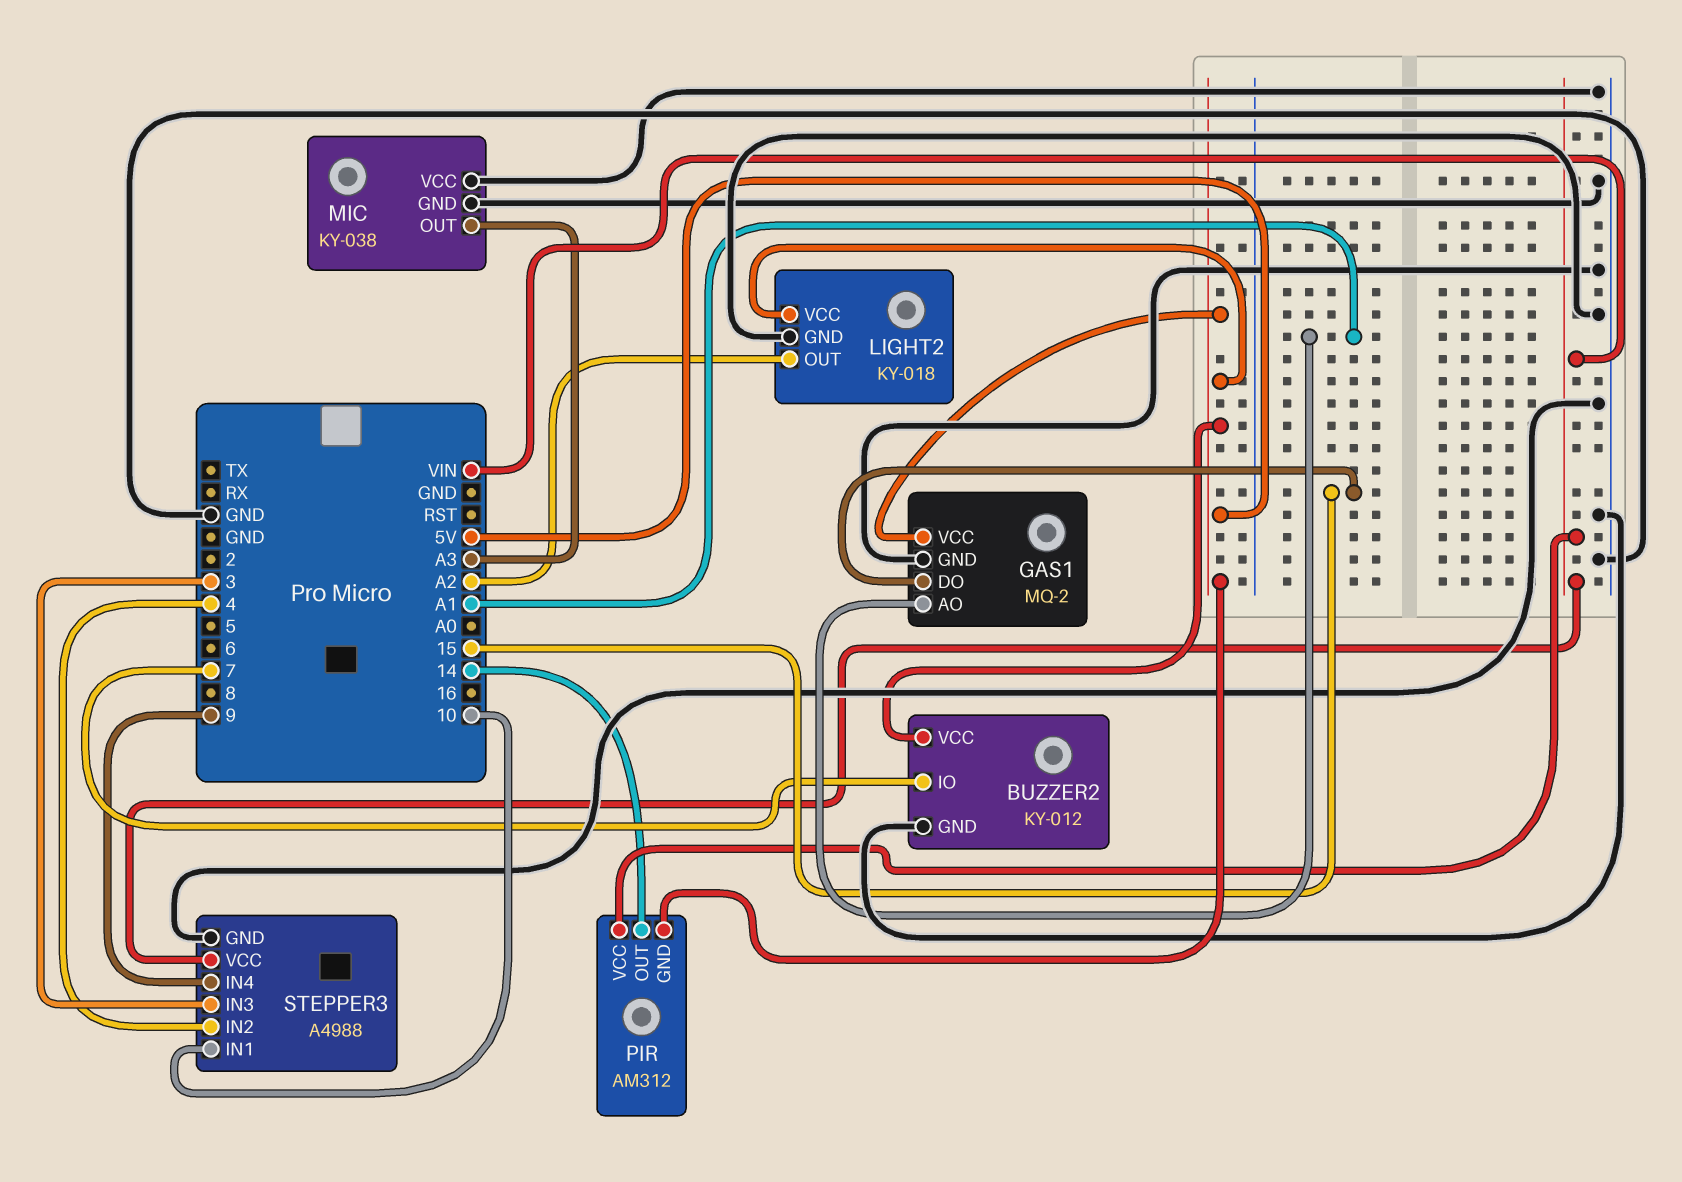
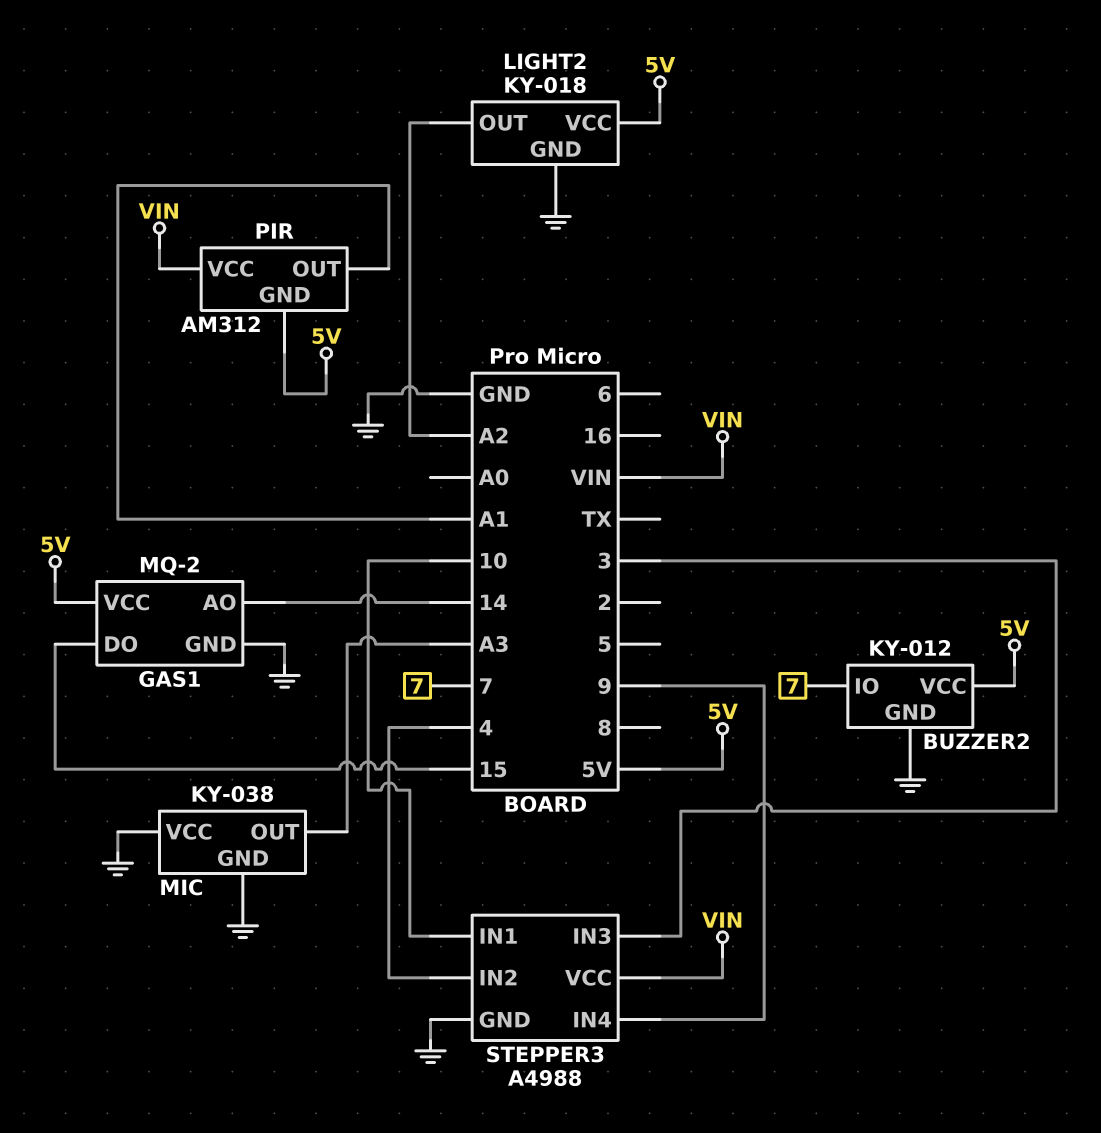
GAS1 pin AO: A1 -> 14
PIR pin OUT: 14 -> A1

